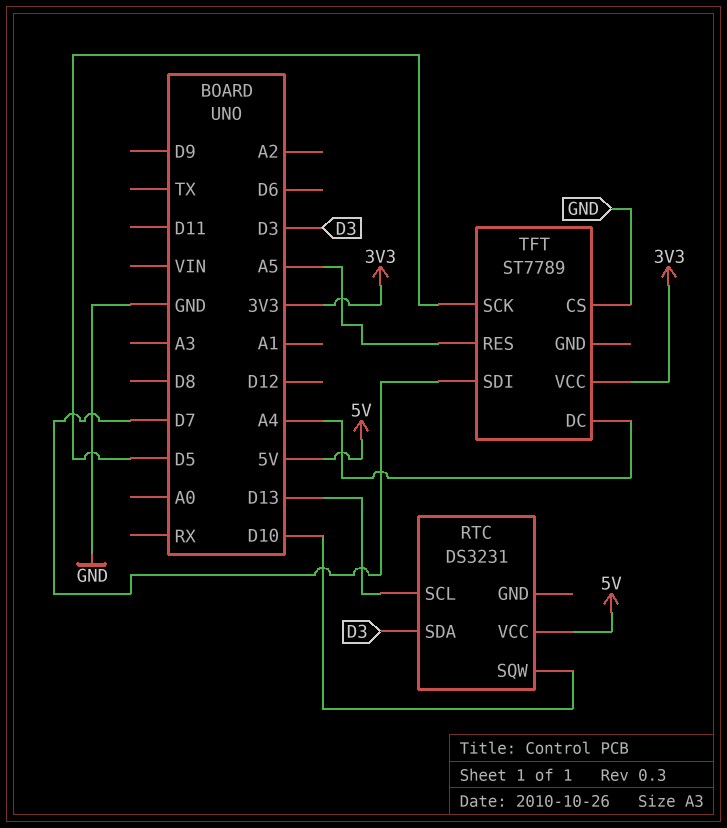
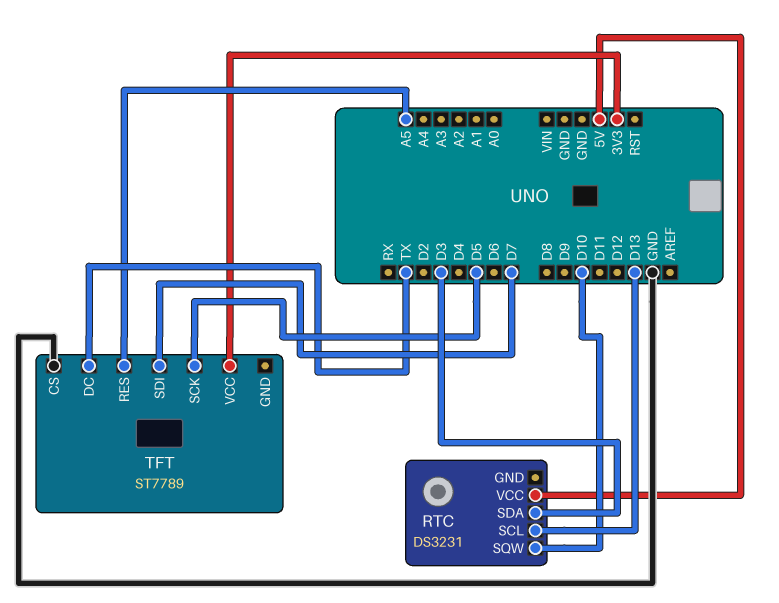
TFT pin DC: A4 -> TX

